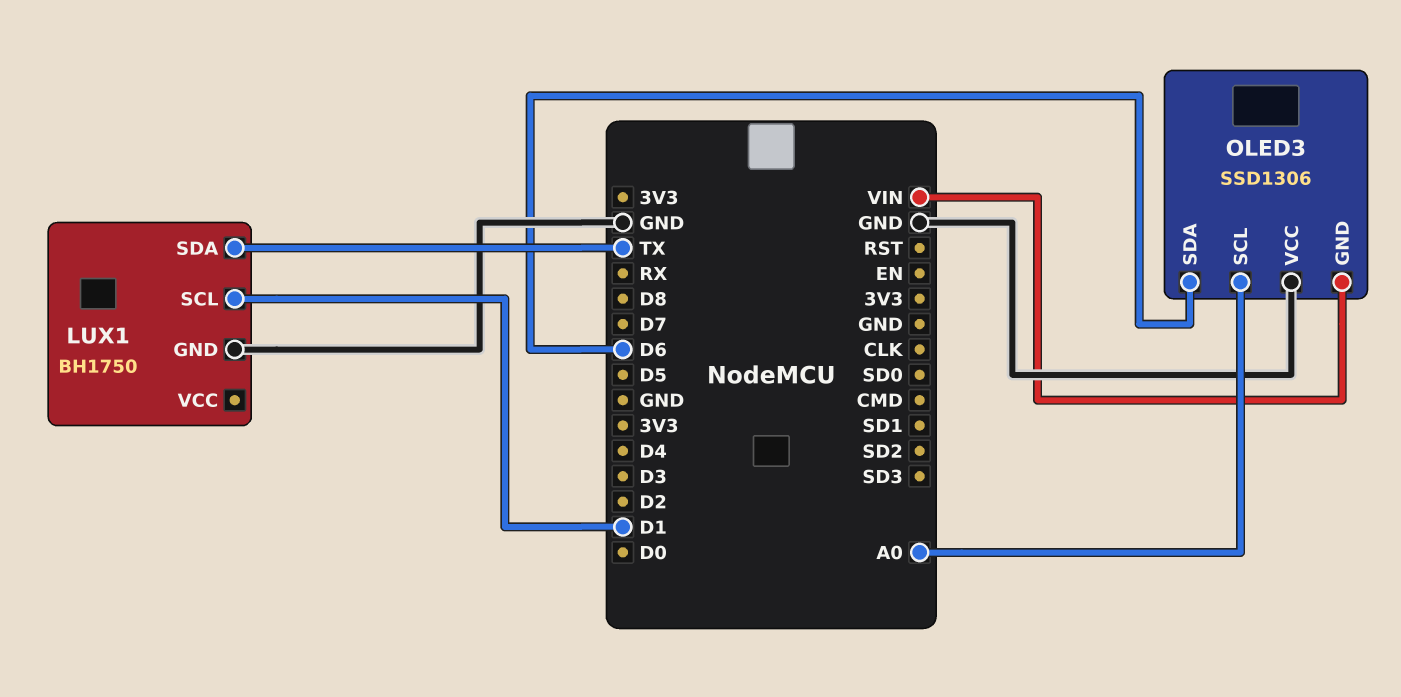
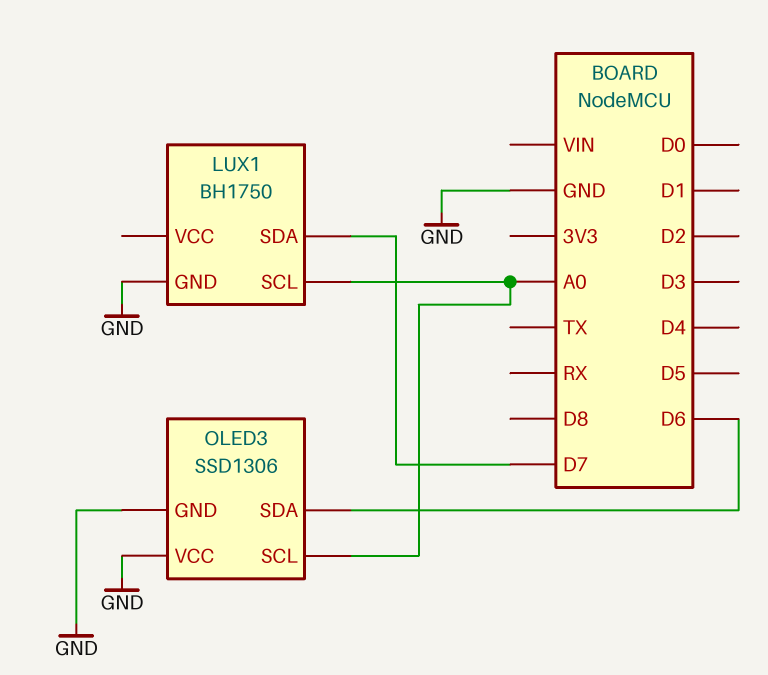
LUX1 pin SCL: D1 -> A0
LUX1 pin SDA: TX -> D7
OLED3 pin GND: VIN -> GND

